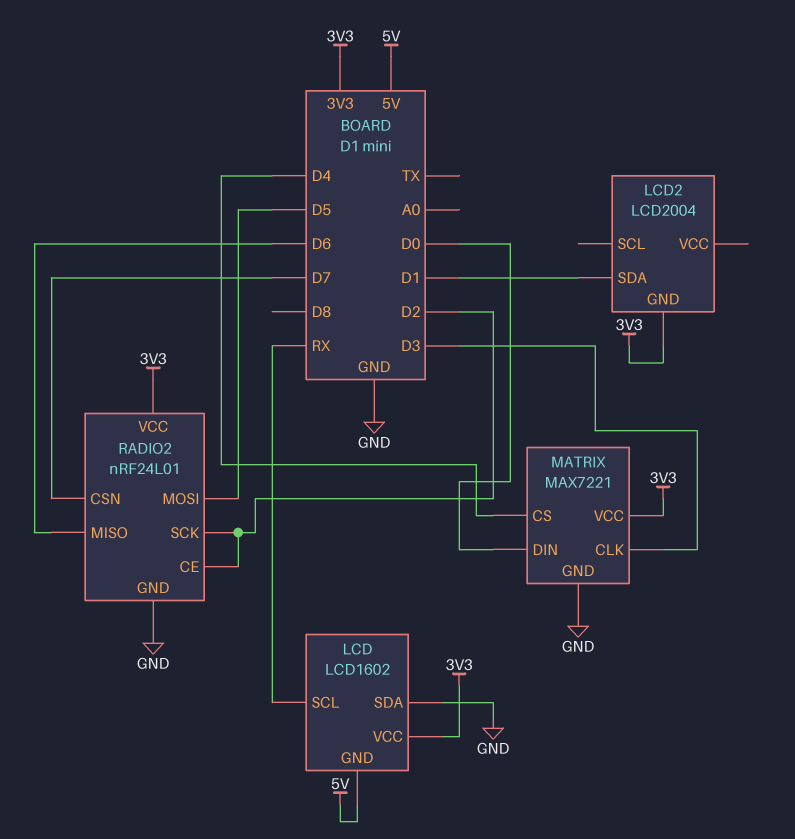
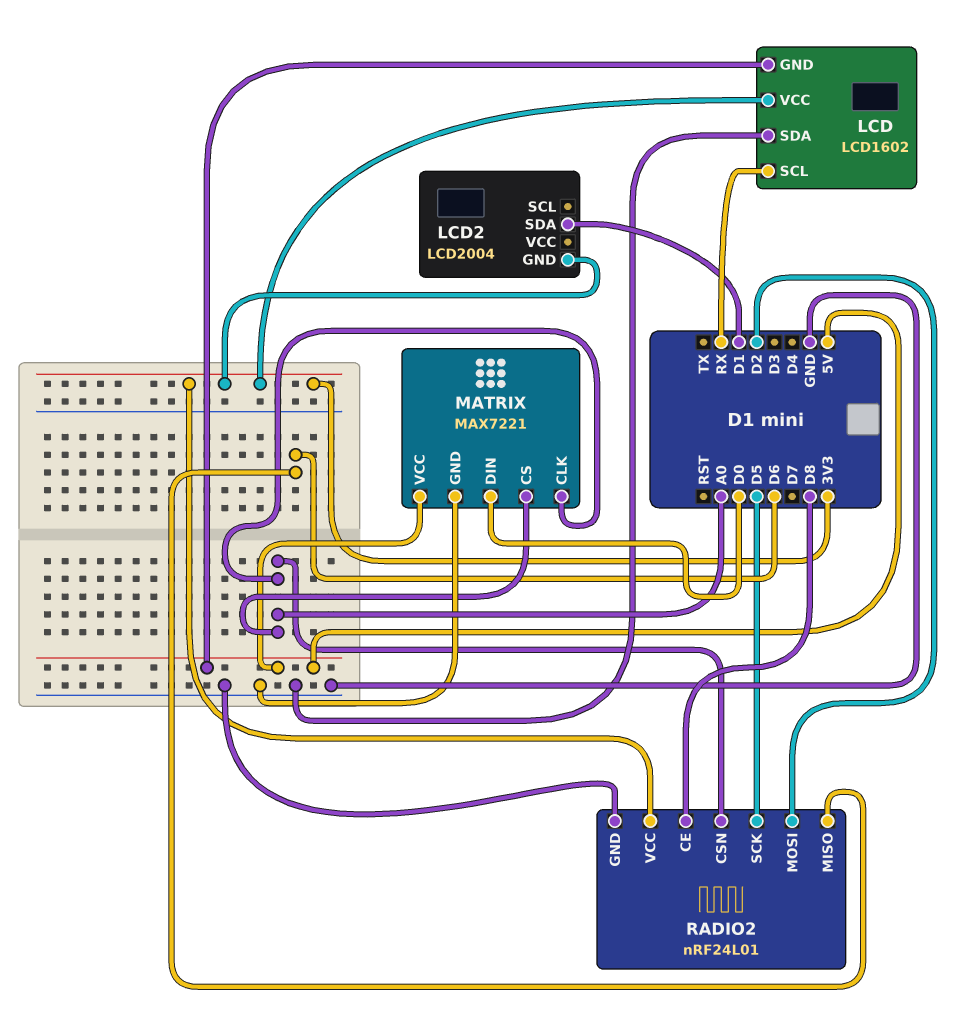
MATRIX pin CLK: D3 -> A0
MATRIX pin CS: D4 -> A0
MATRIX pin VCC: 3V3 -> 5V
RADIO2 pin CE: D2 -> D8
RADIO2 pin CSN: D7 -> A0
RADIO2 pin MOSI: D5 -> D2
RADIO2 pin SCK: D2 -> D5

